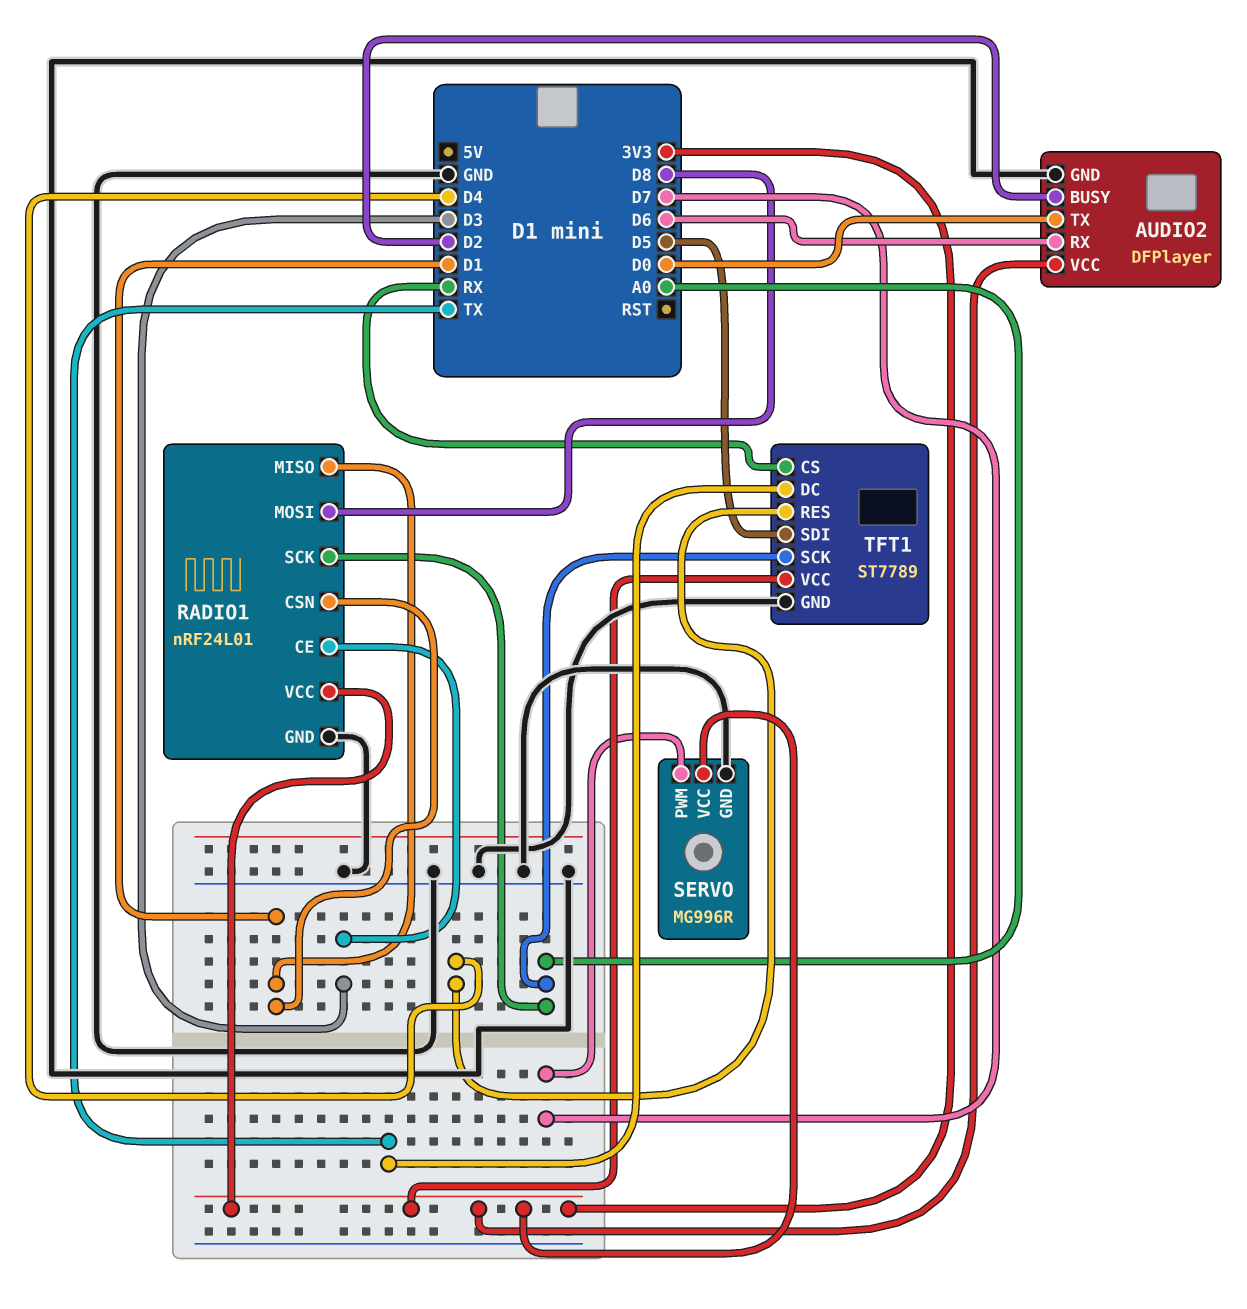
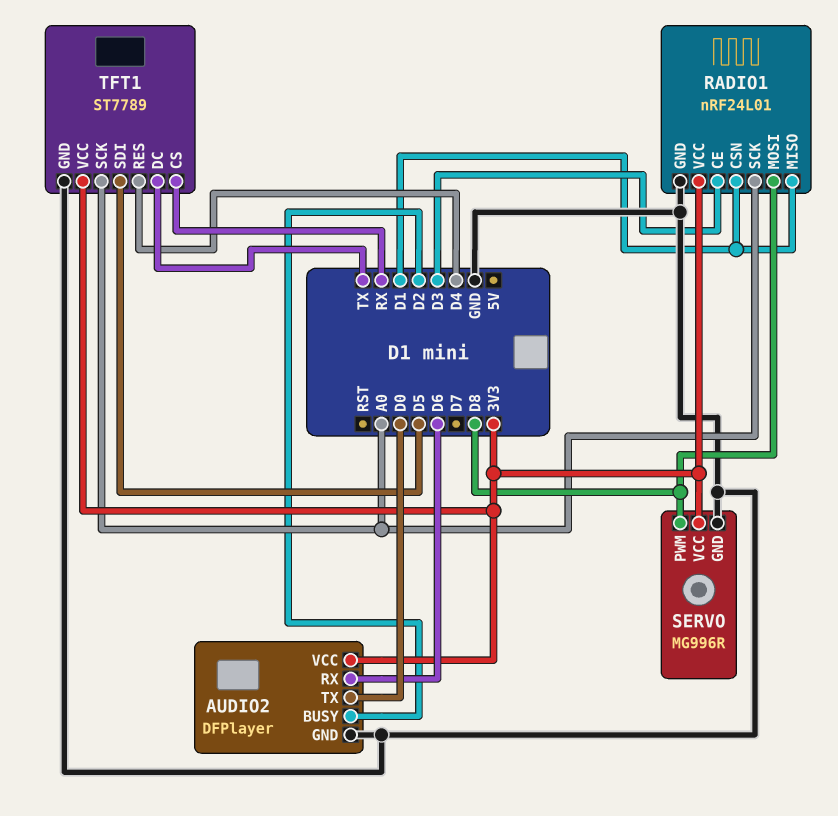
SERVO pin PWM: D7 -> D8

